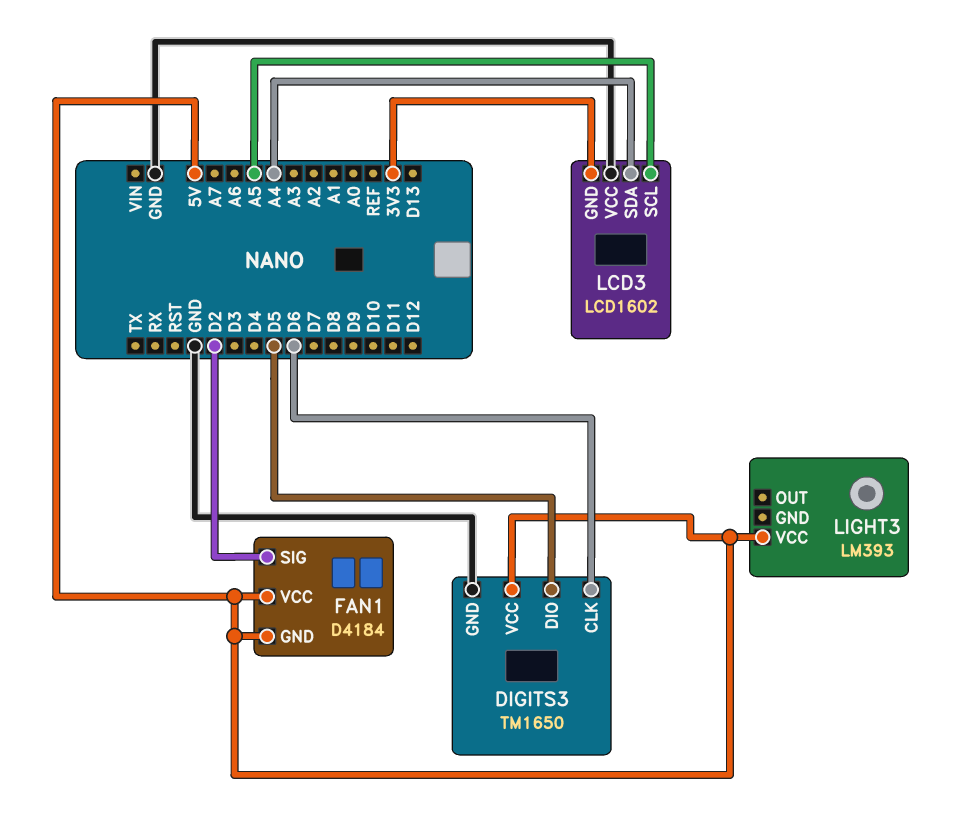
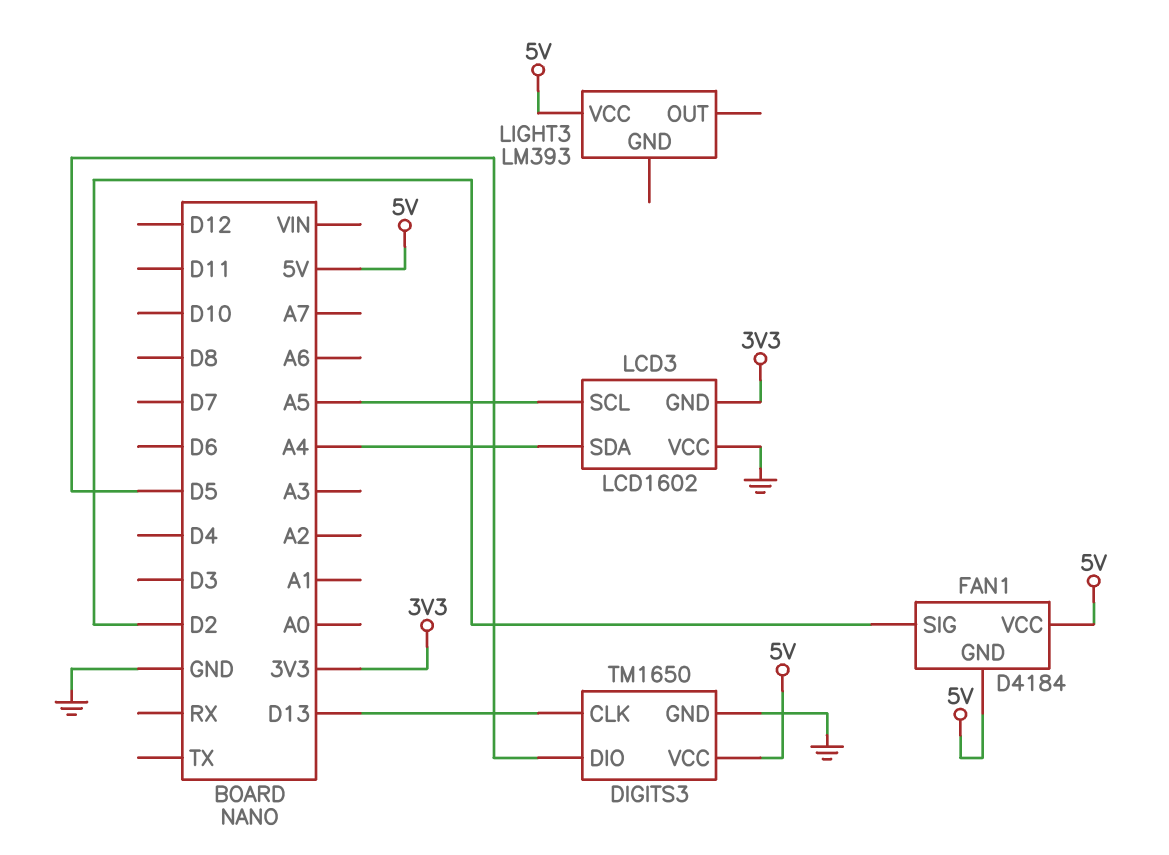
DIGITS3 pin CLK: D6 -> D13

